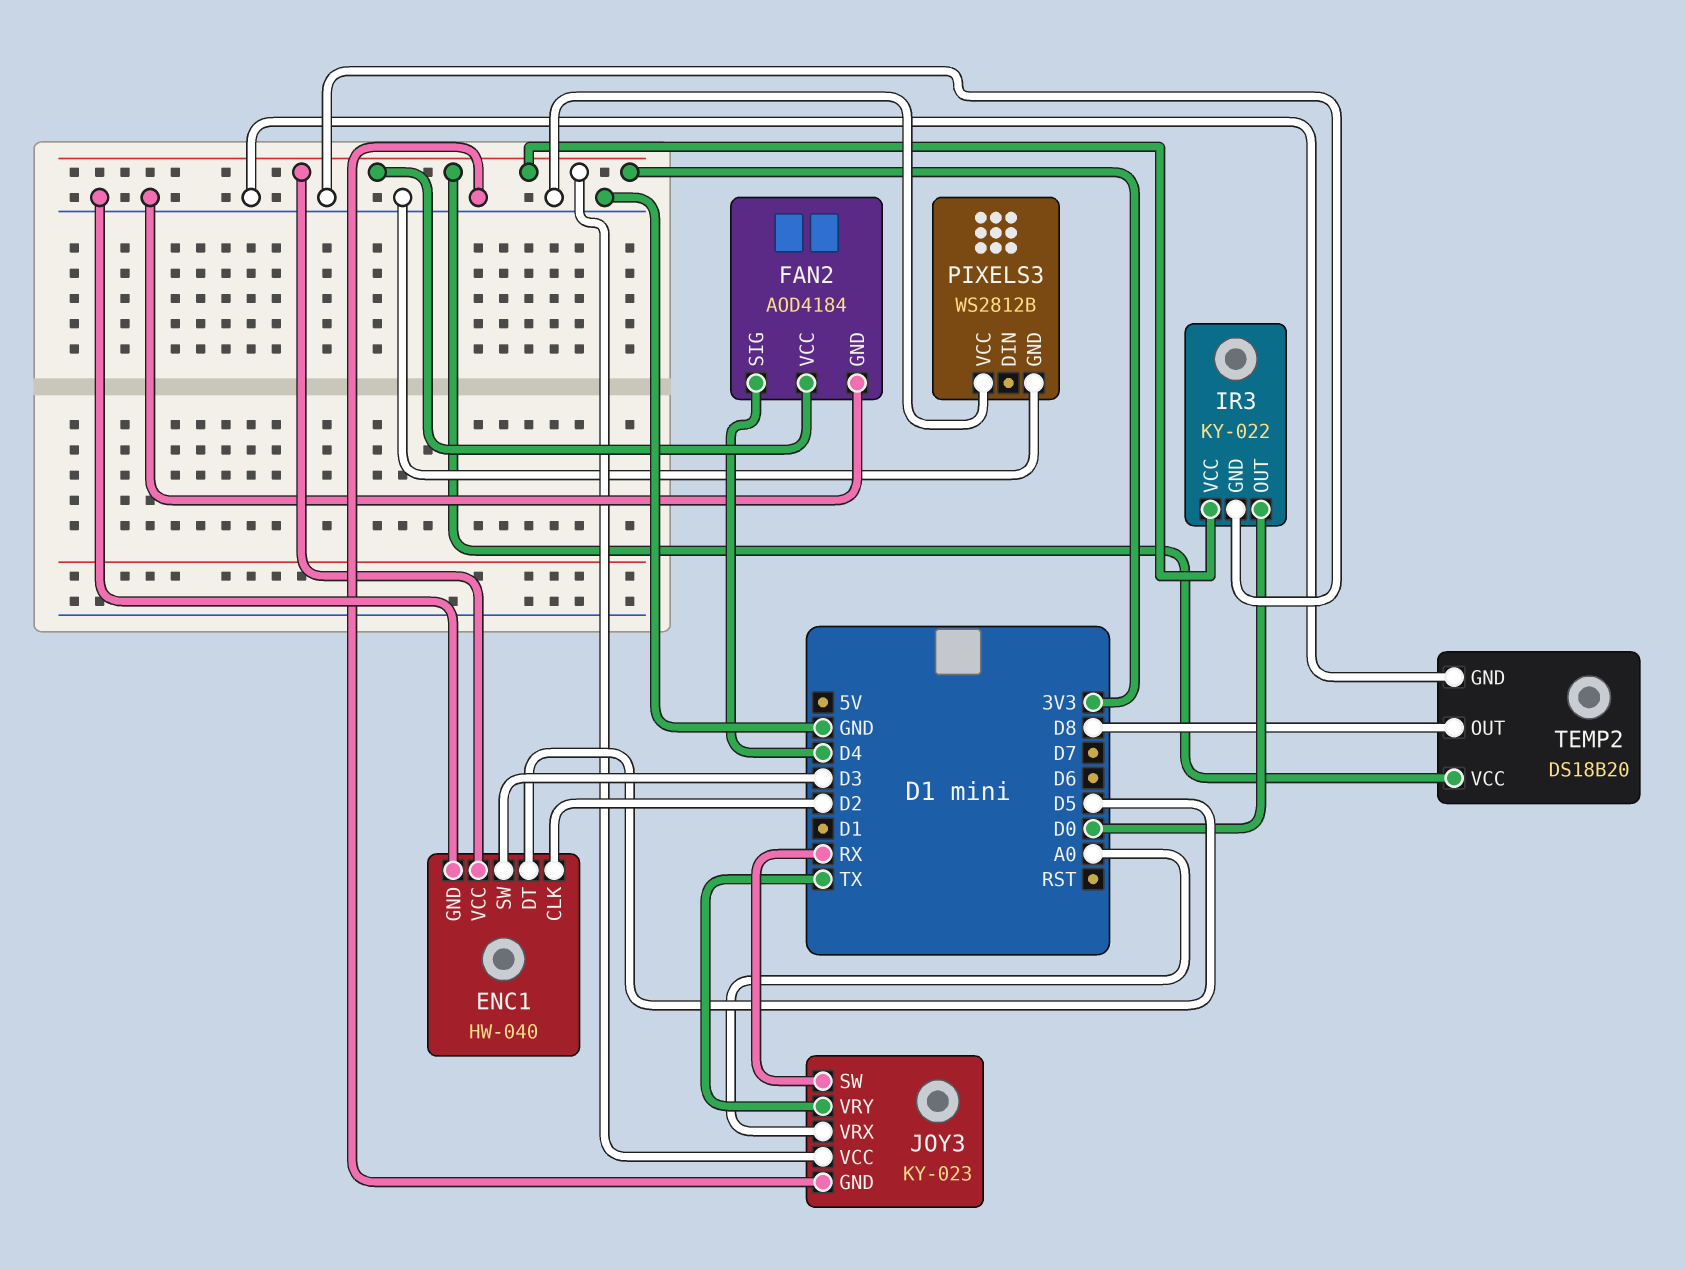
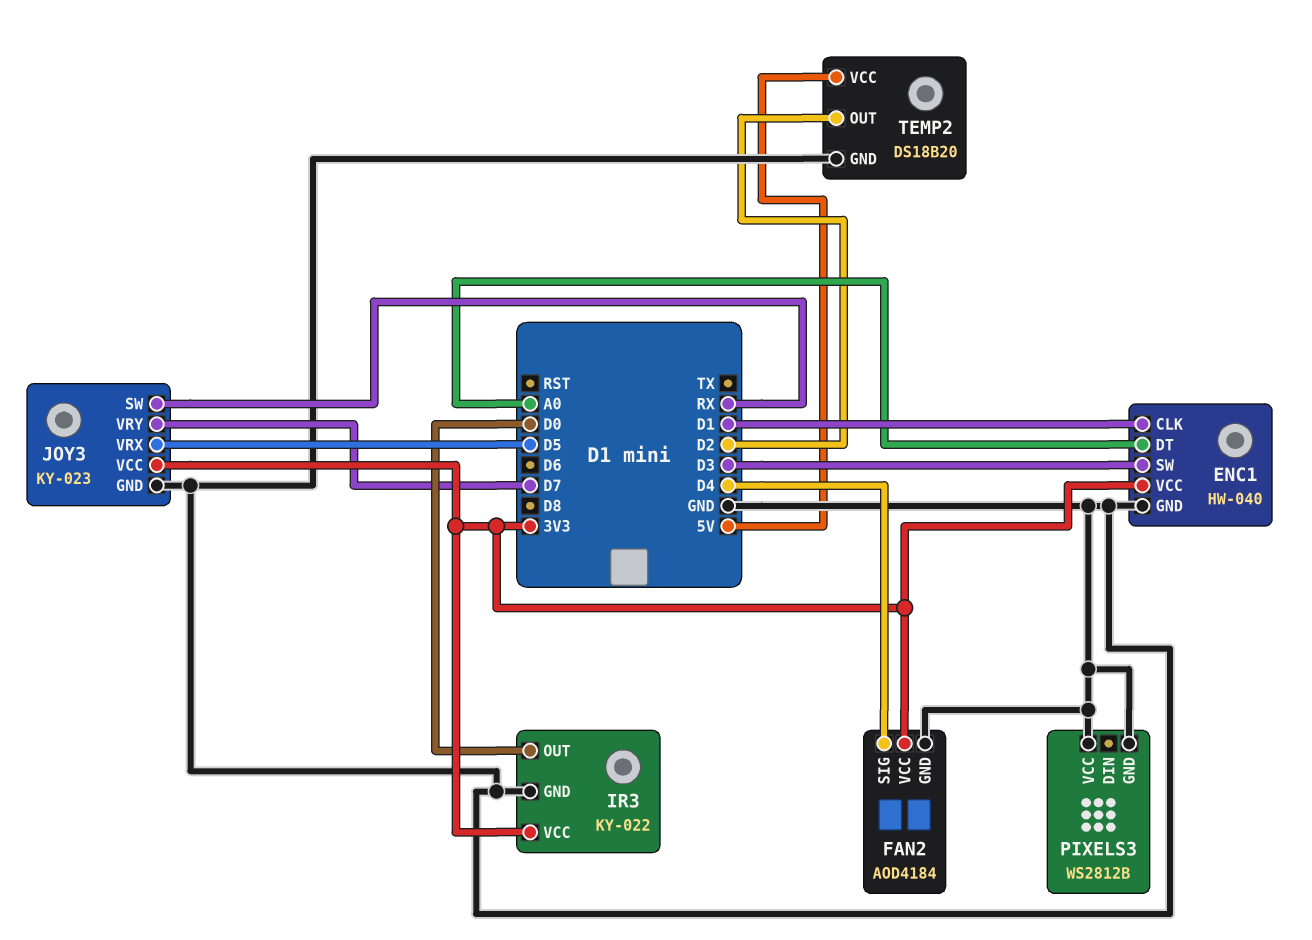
ENC1 pin CLK: D2 -> D1
ENC1 pin DT: D5 -> A0
JOY3 pin VRX: A0 -> D5
JOY3 pin VRY: TX -> D7
TEMP2 pin OUT: D8 -> D2
TEMP2 pin VCC: 3V3 -> 5V

